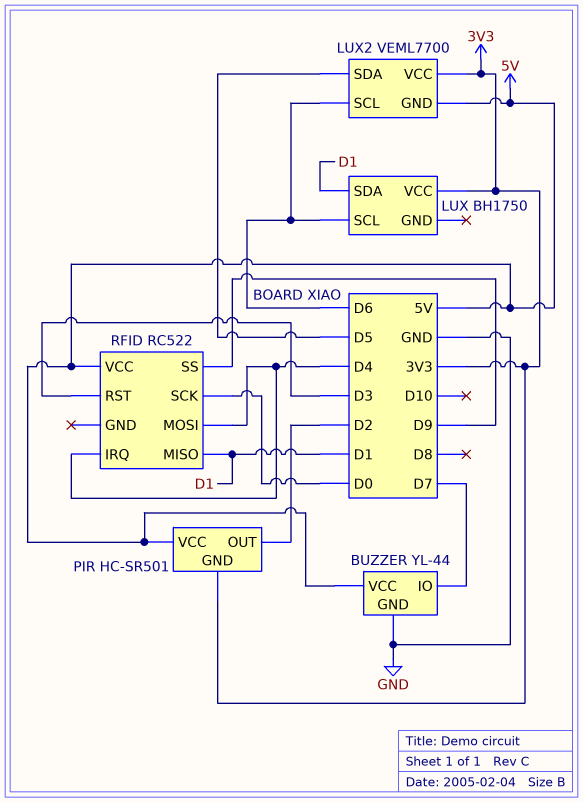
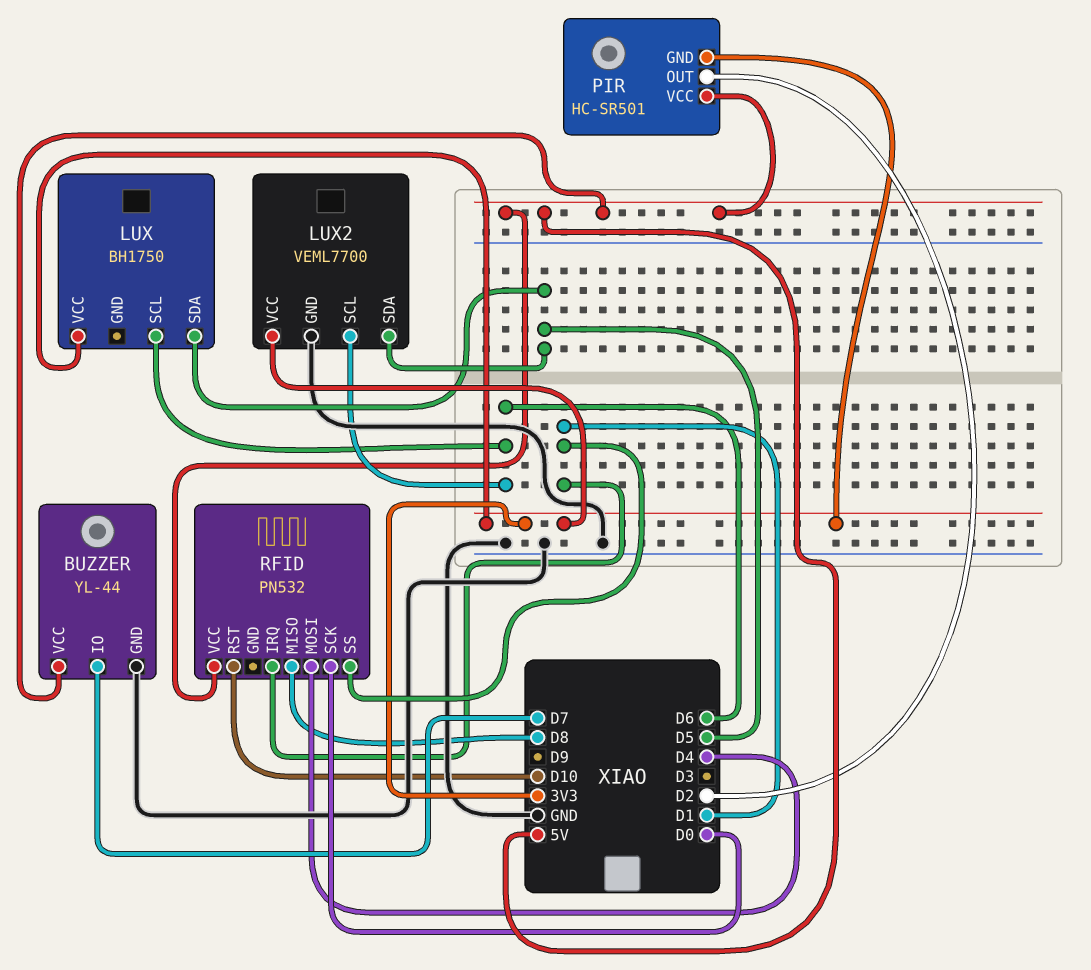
LUX pin SDA: D1 -> D5
LUX2 pin GND: 5V -> GND
RFID: RC522 -> PN532
RFID pin IRQ: D4 -> D1
RFID pin MISO: D1 -> D8
RFID pin RST: D3 -> D10
RFID pin SS: D9 -> D1

